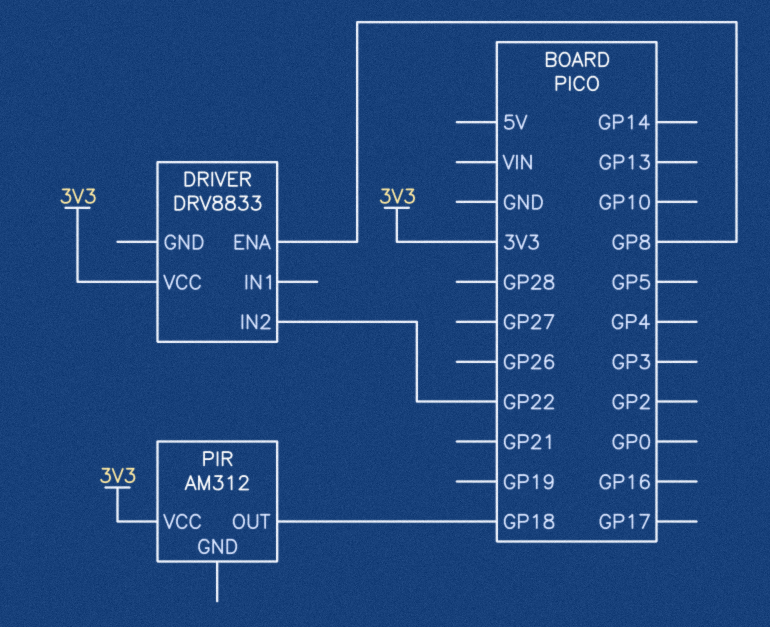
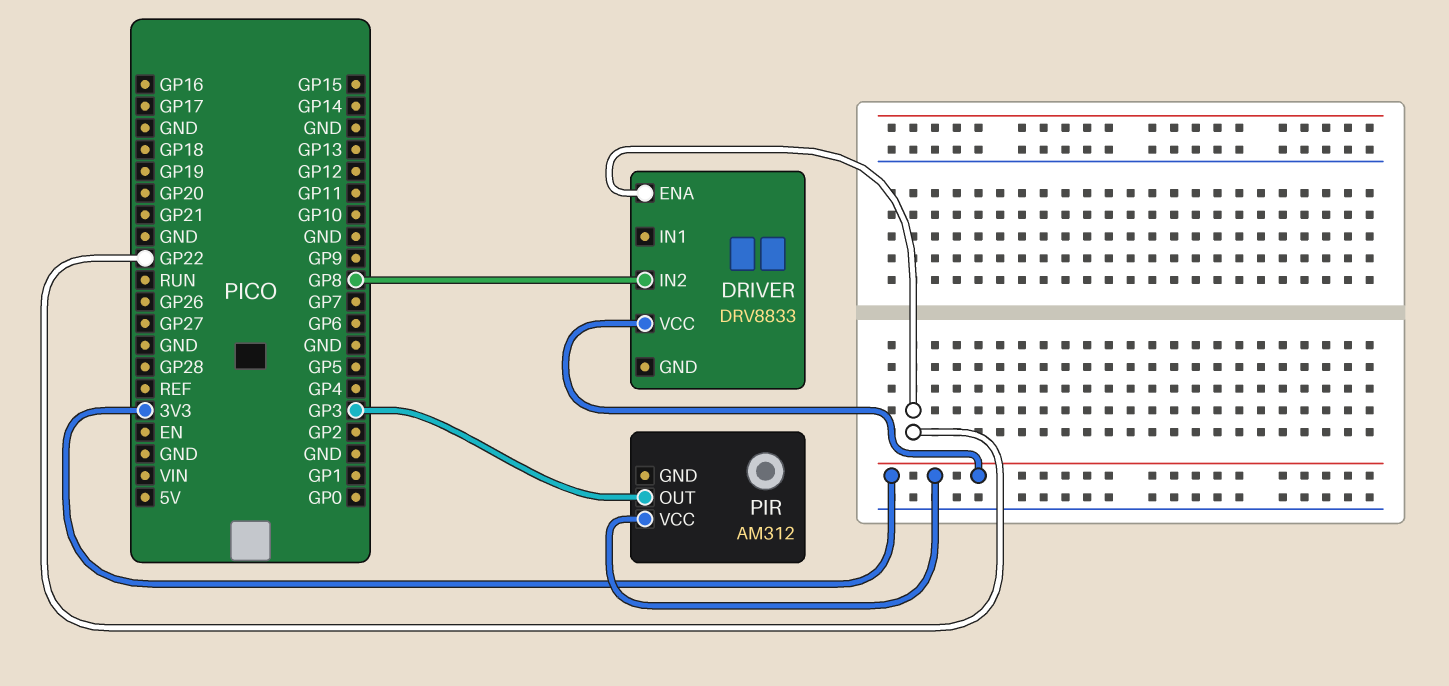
DRIVER pin ENA: GP8 -> GP22
DRIVER pin IN2: GP22 -> GP8
PIR pin OUT: GP18 -> GP3

